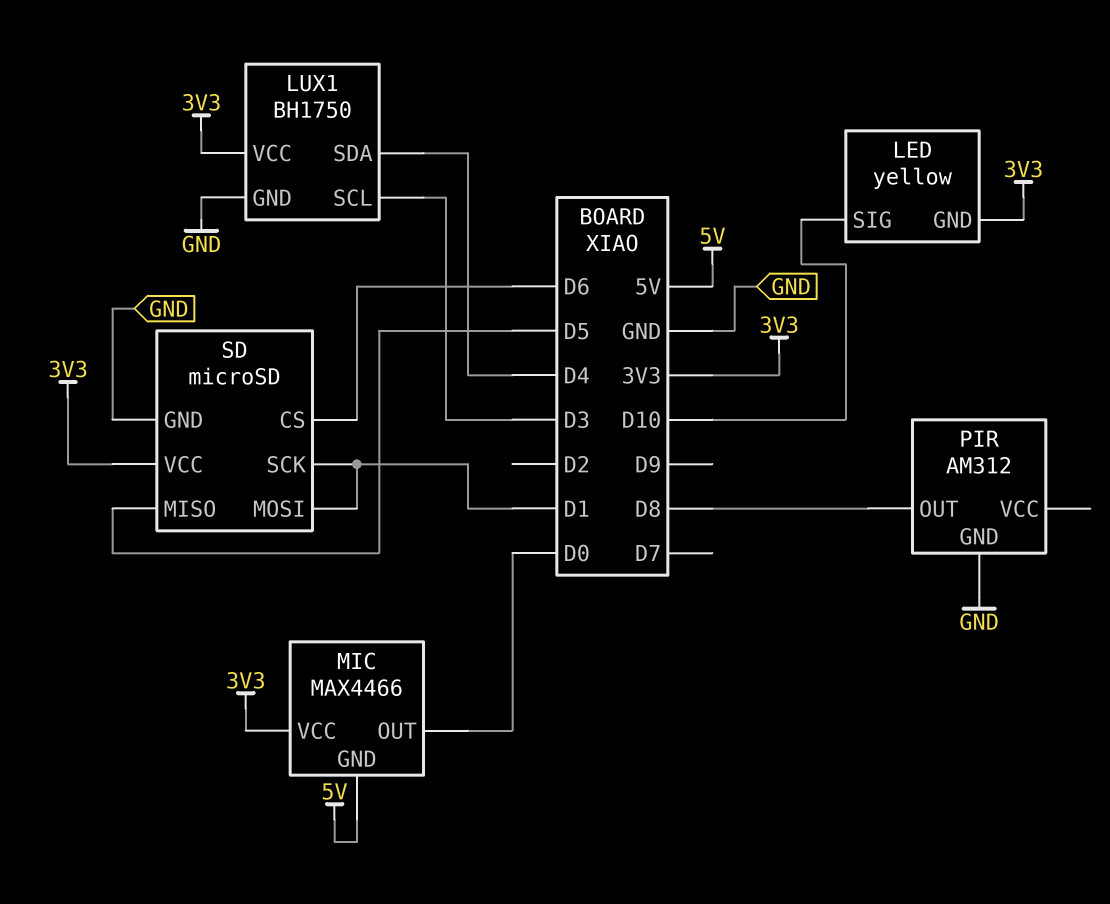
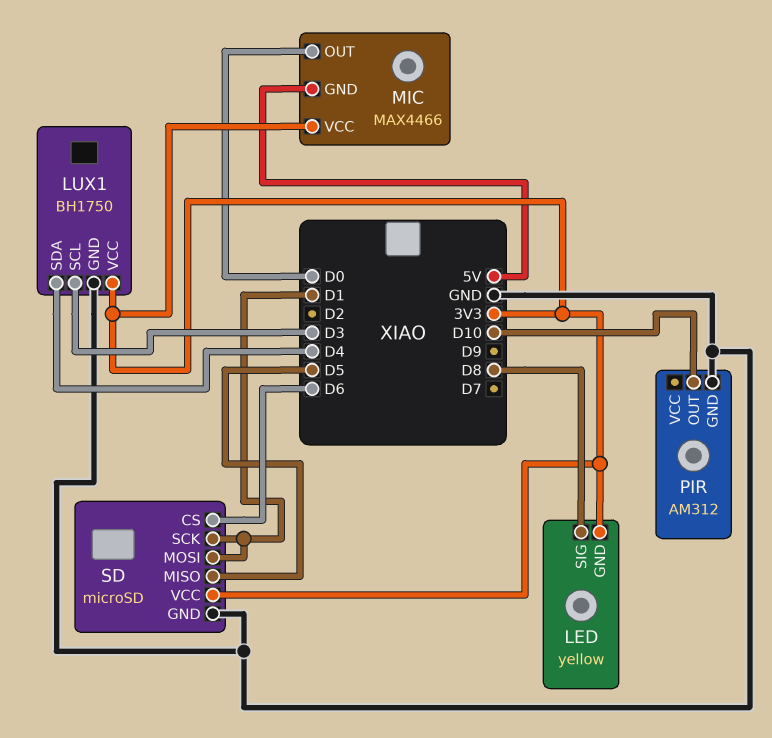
LED pin SIG: D10 -> D8
PIR pin OUT: D8 -> D10

